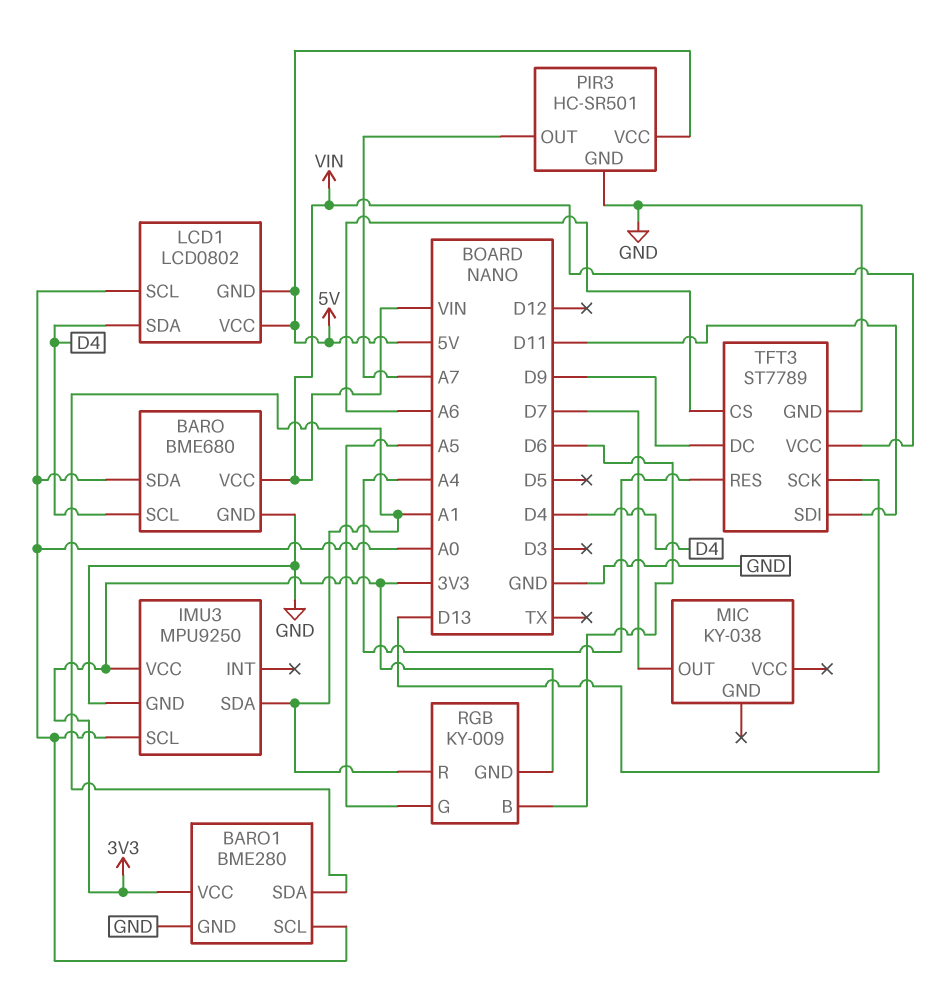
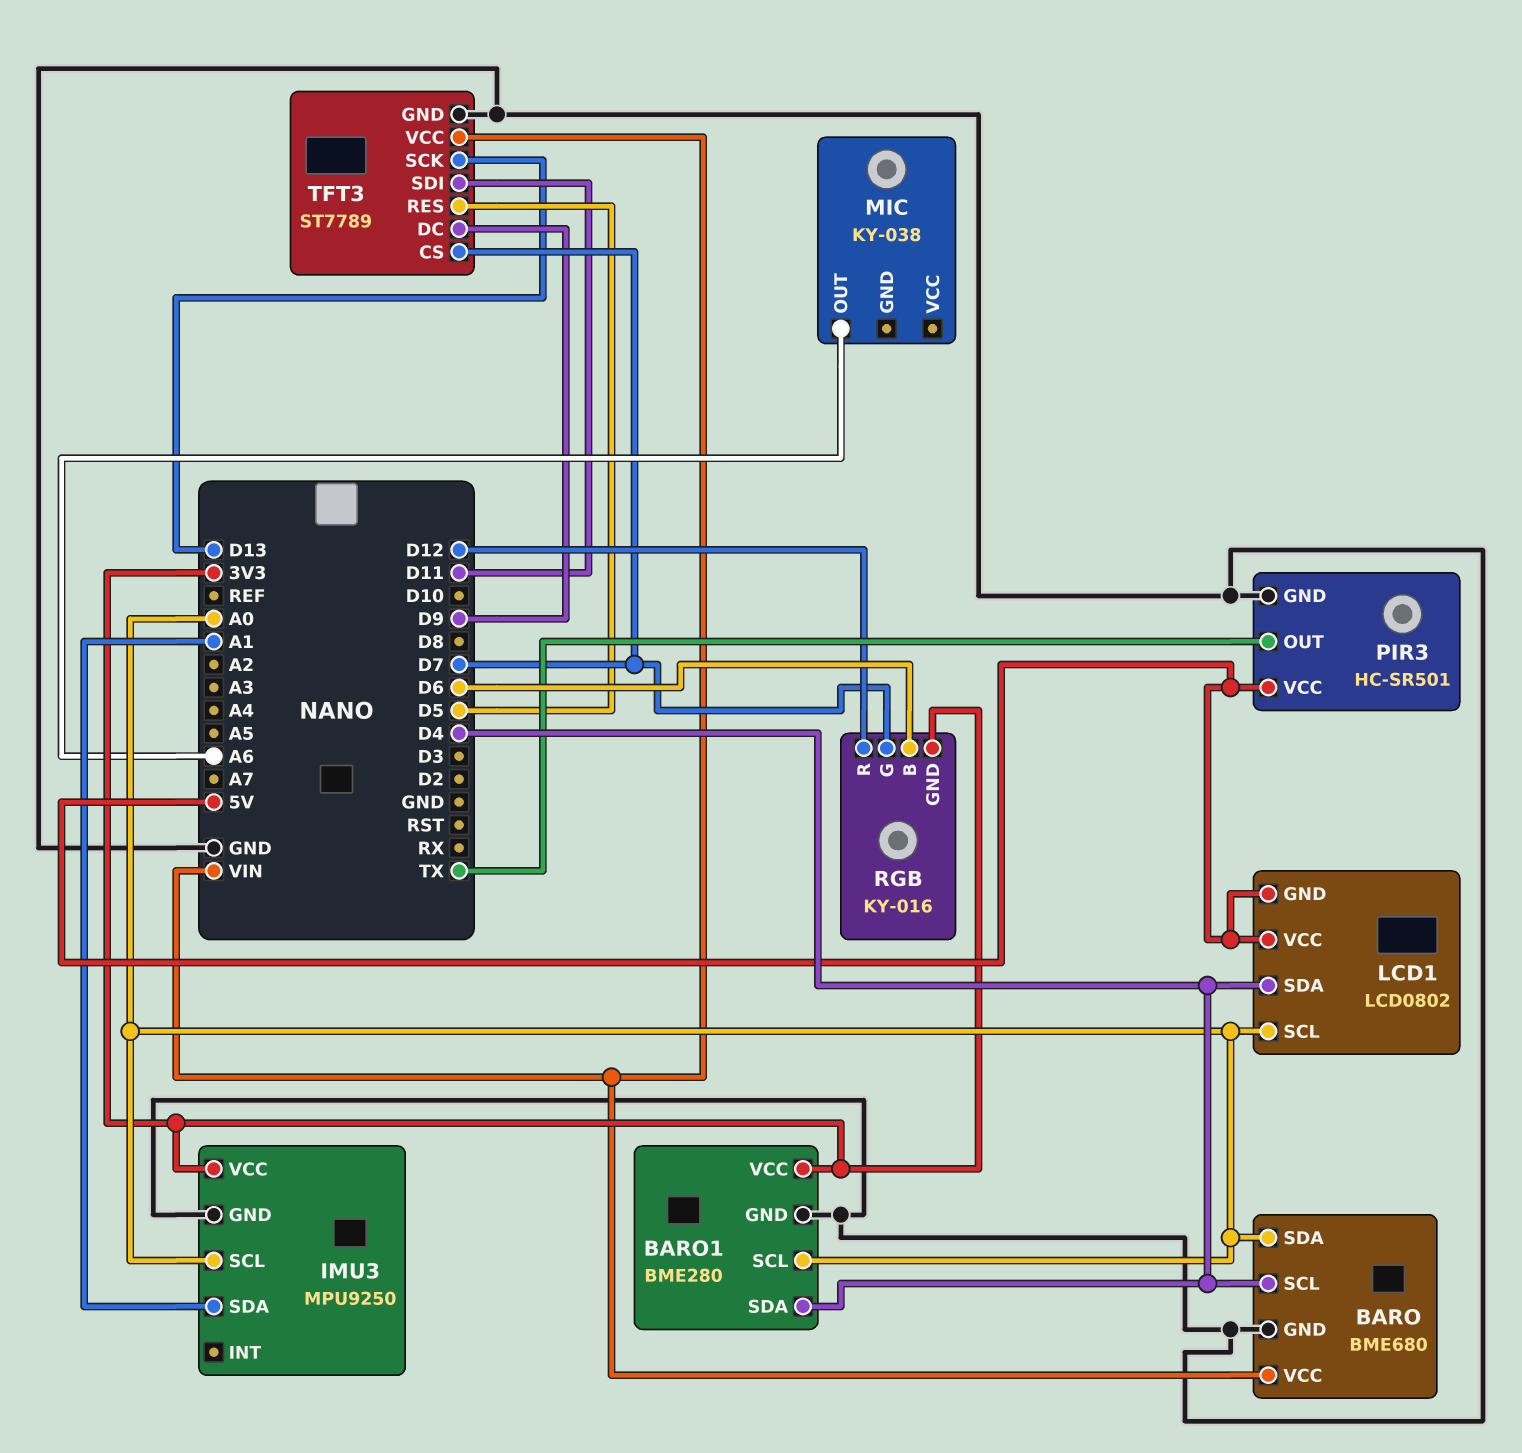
BARO1 pin SDA: A1 -> D4
MIC pin OUT: D7 -> A6
PIR3 pin OUT: A7 -> TX
RGB: KY-009 -> KY-016
RGB pin G: A5 -> D7
RGB pin R: A1 -> D12
TFT3 pin CS: A6 -> D7
TFT3 pin RES: A4 -> D5

